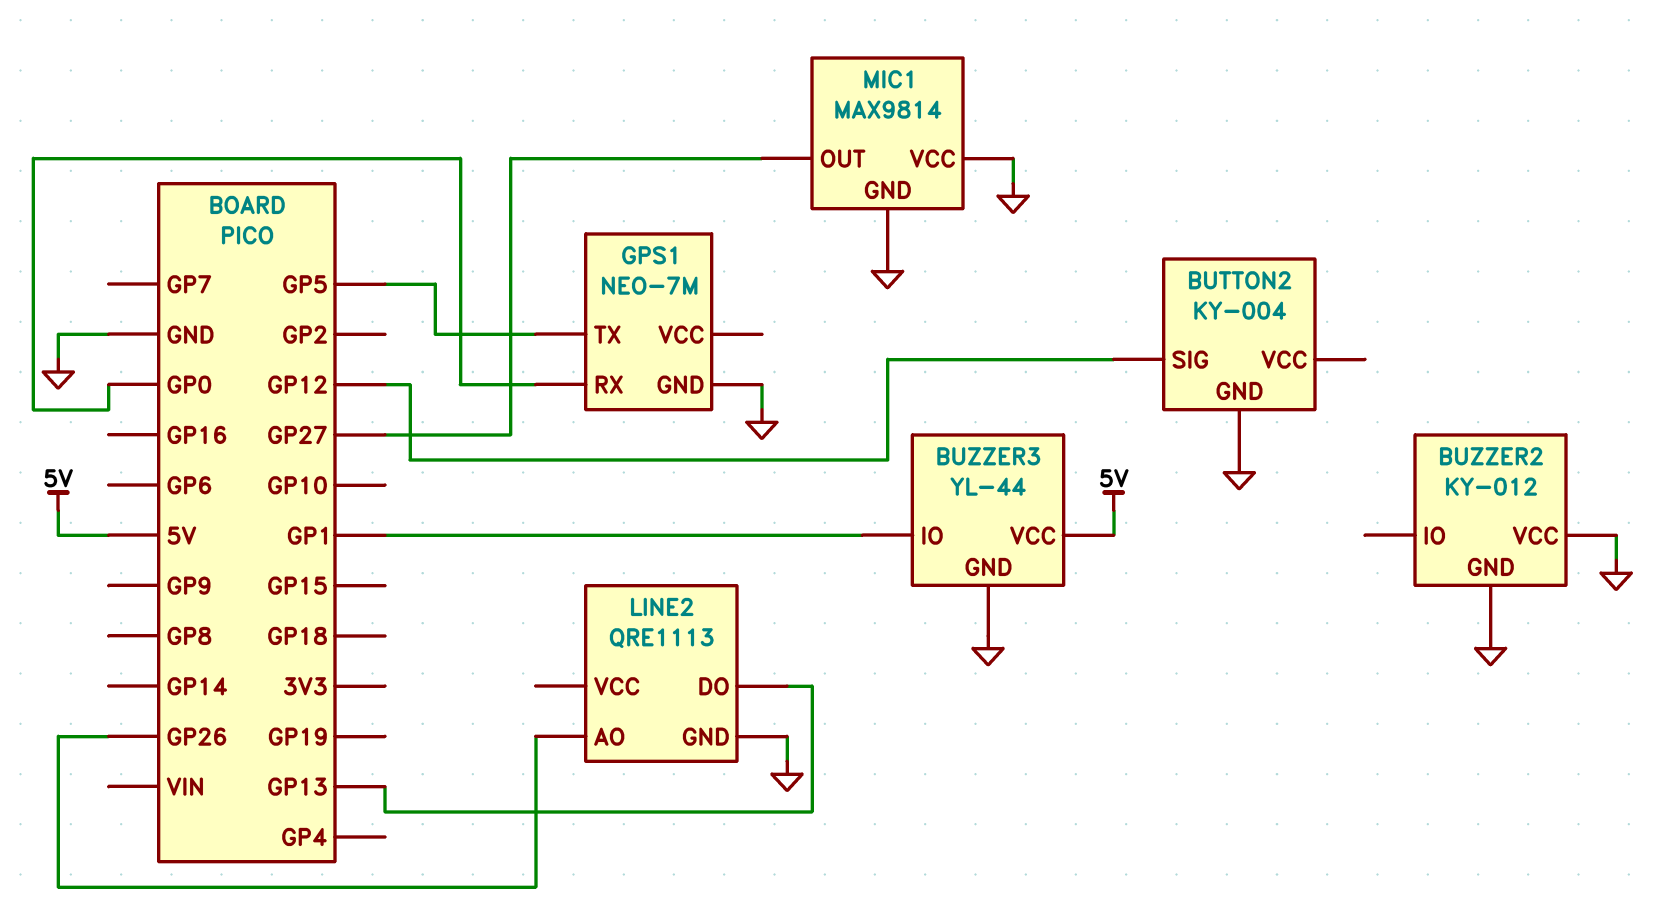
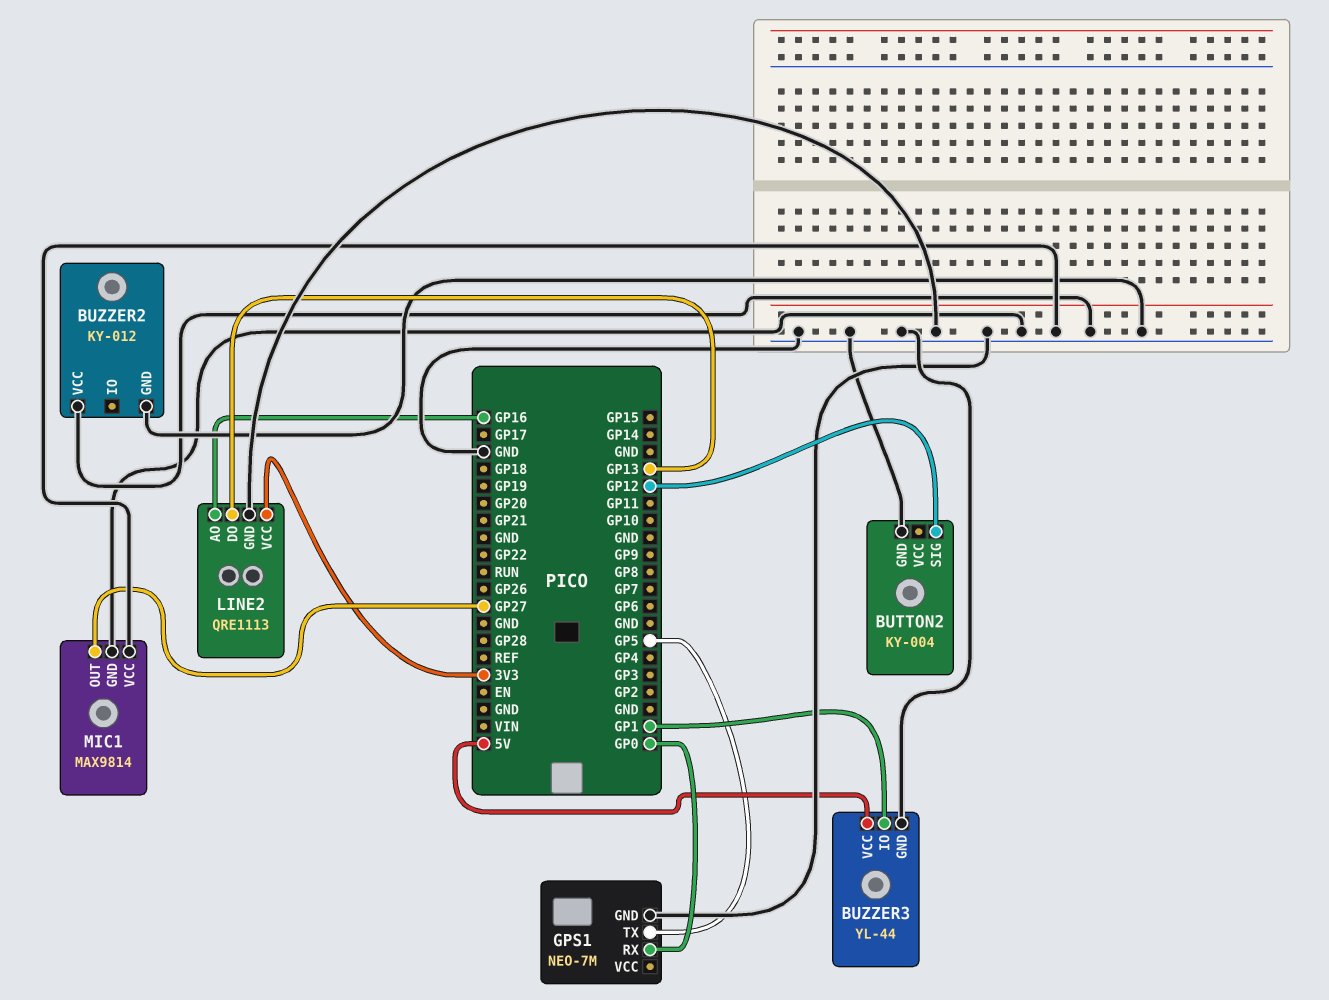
LINE2 pin AO: GP26 -> GP16
LINE2 pin VCC: none -> 3V3

